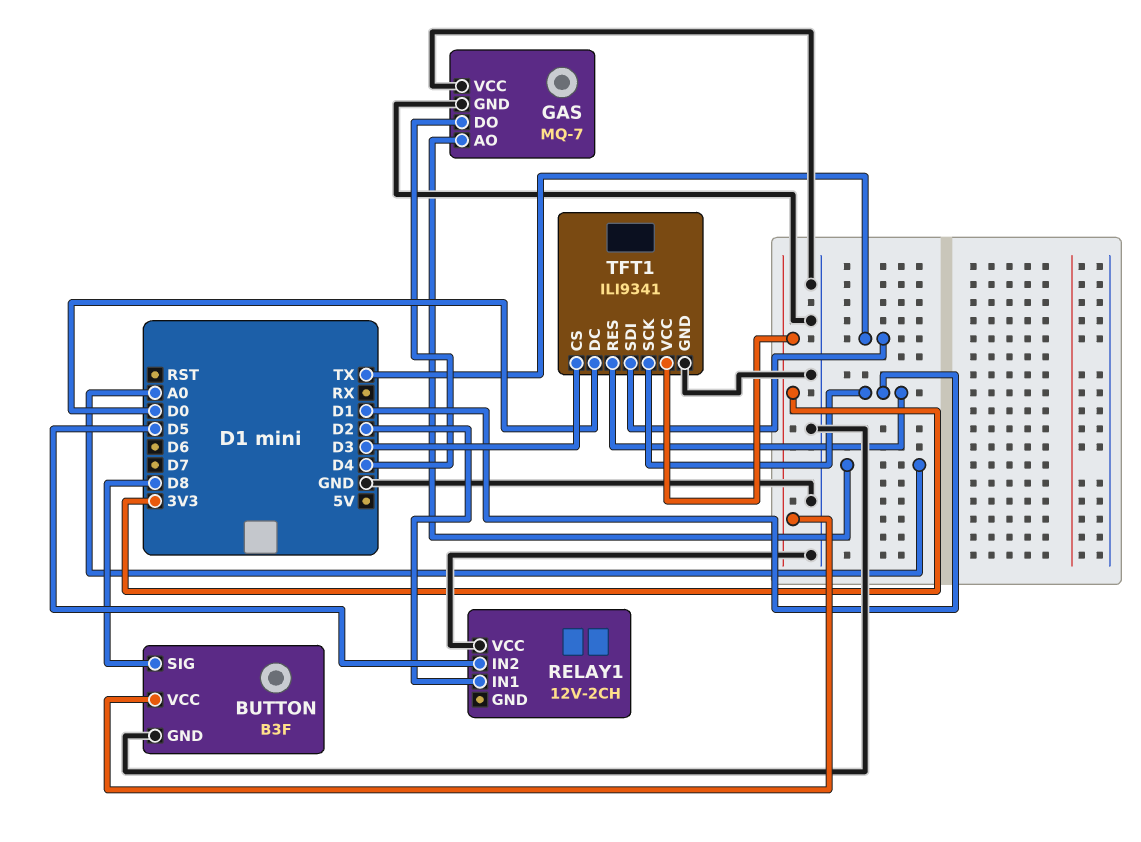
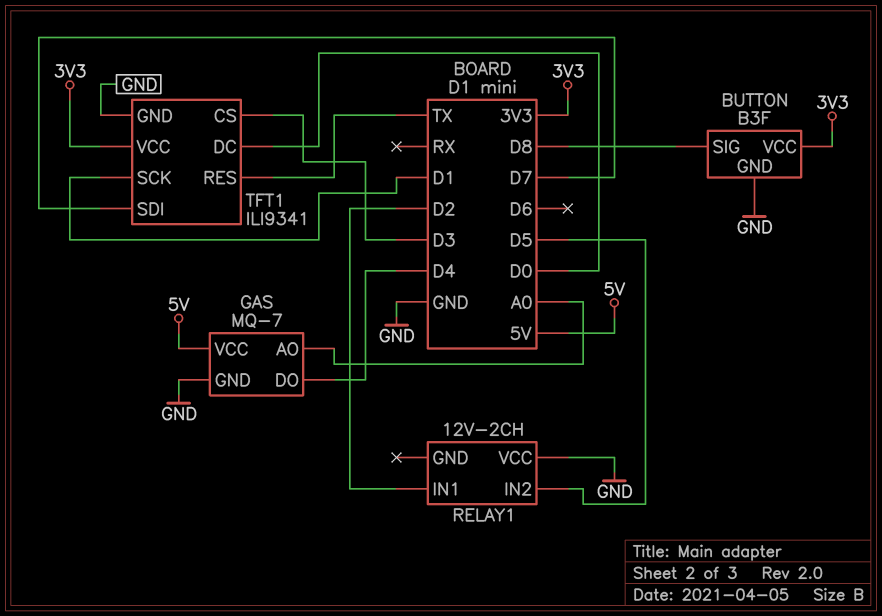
GAS pin VCC: GND -> 5V
TFT1 pin RES: D1 -> TX
TFT1 pin SDI: TX -> D7

